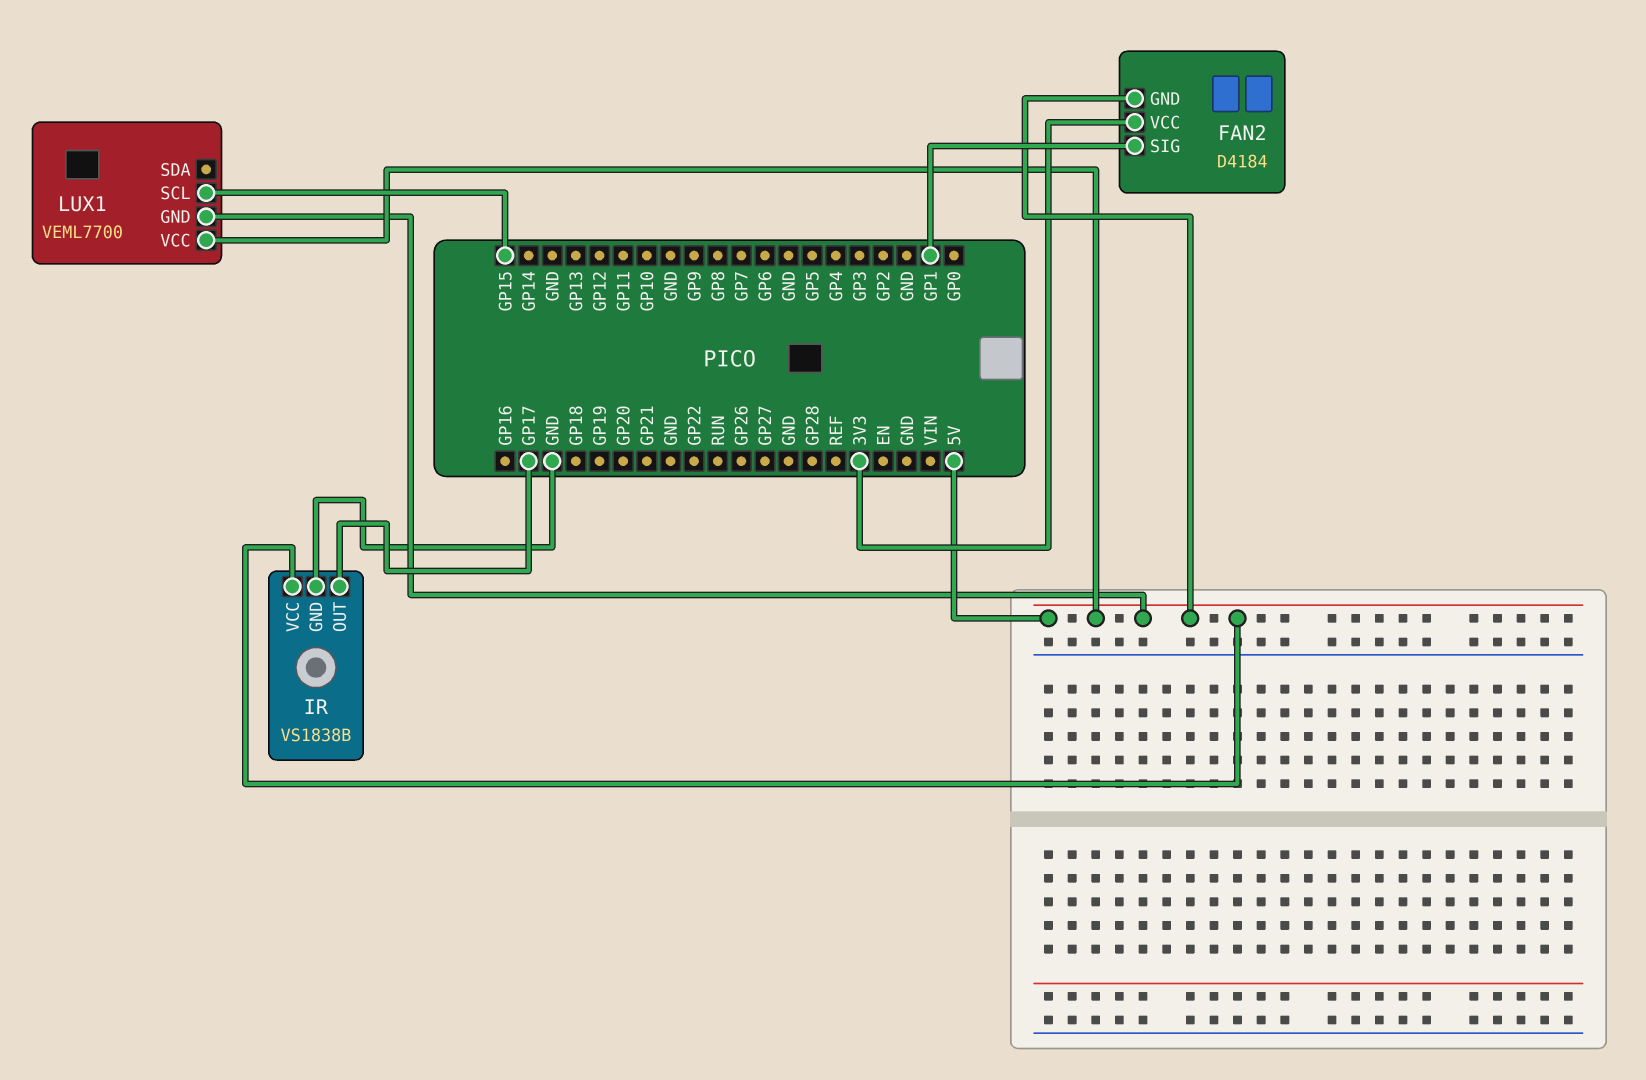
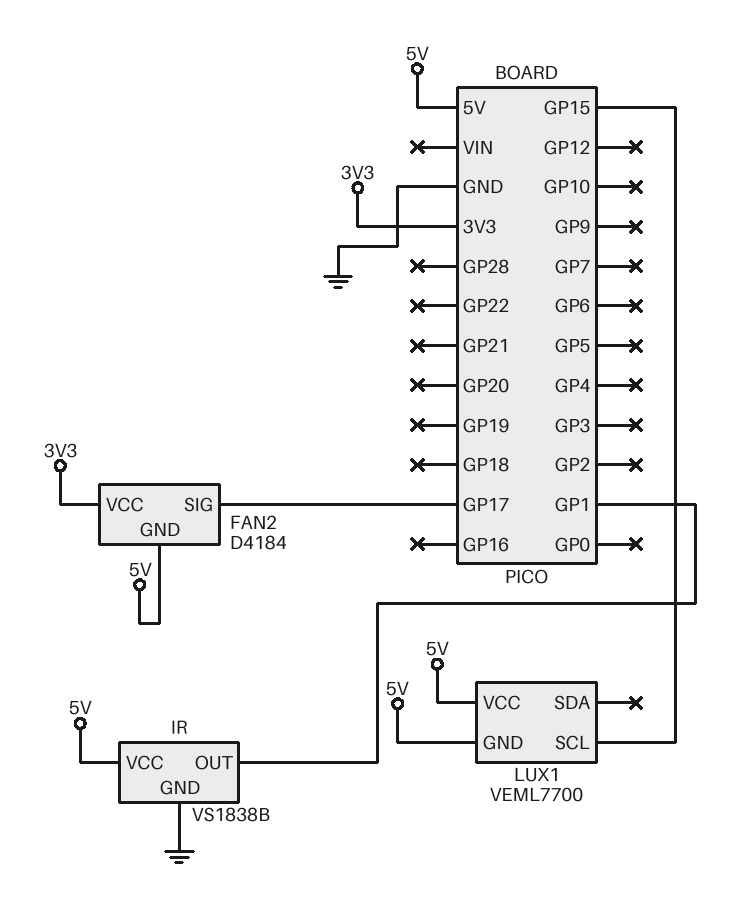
FAN2 pin SIG: GP1 -> GP17
IR pin OUT: GP17 -> GP1

